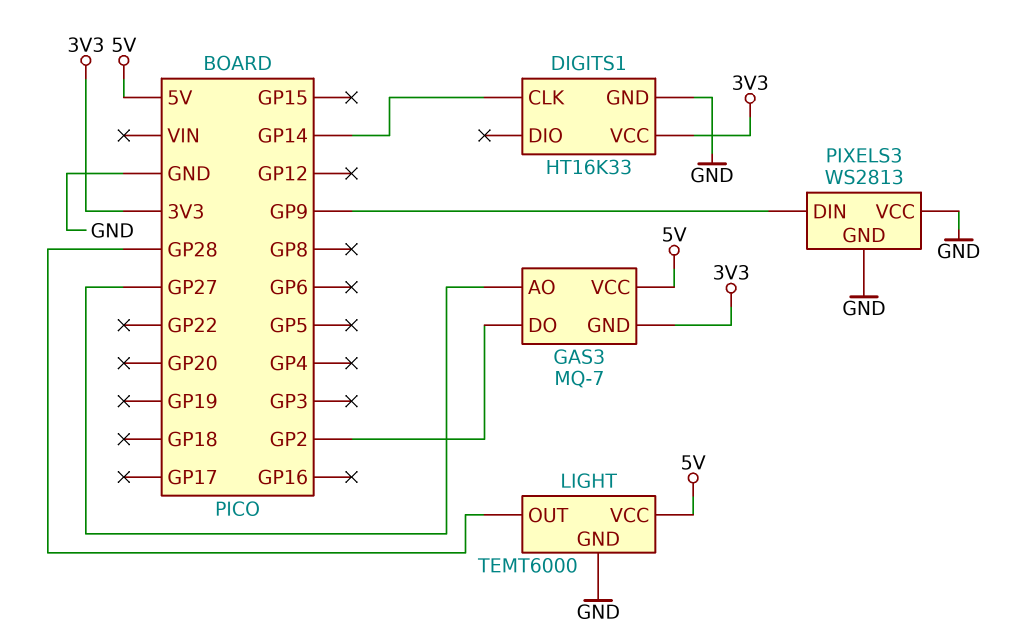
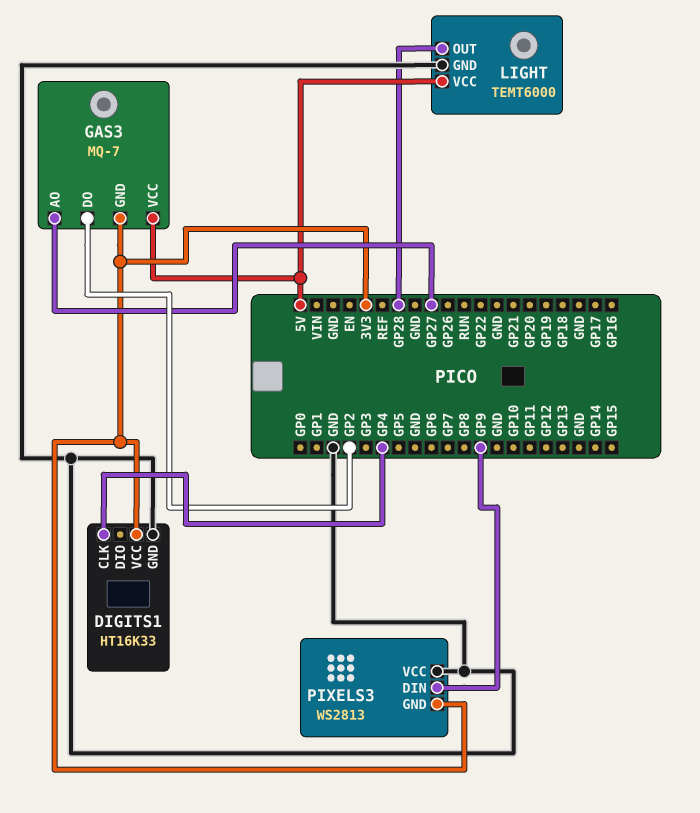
DIGITS1 pin CLK: GP14 -> GP4
PIXELS3 pin GND: GND -> 3V3

